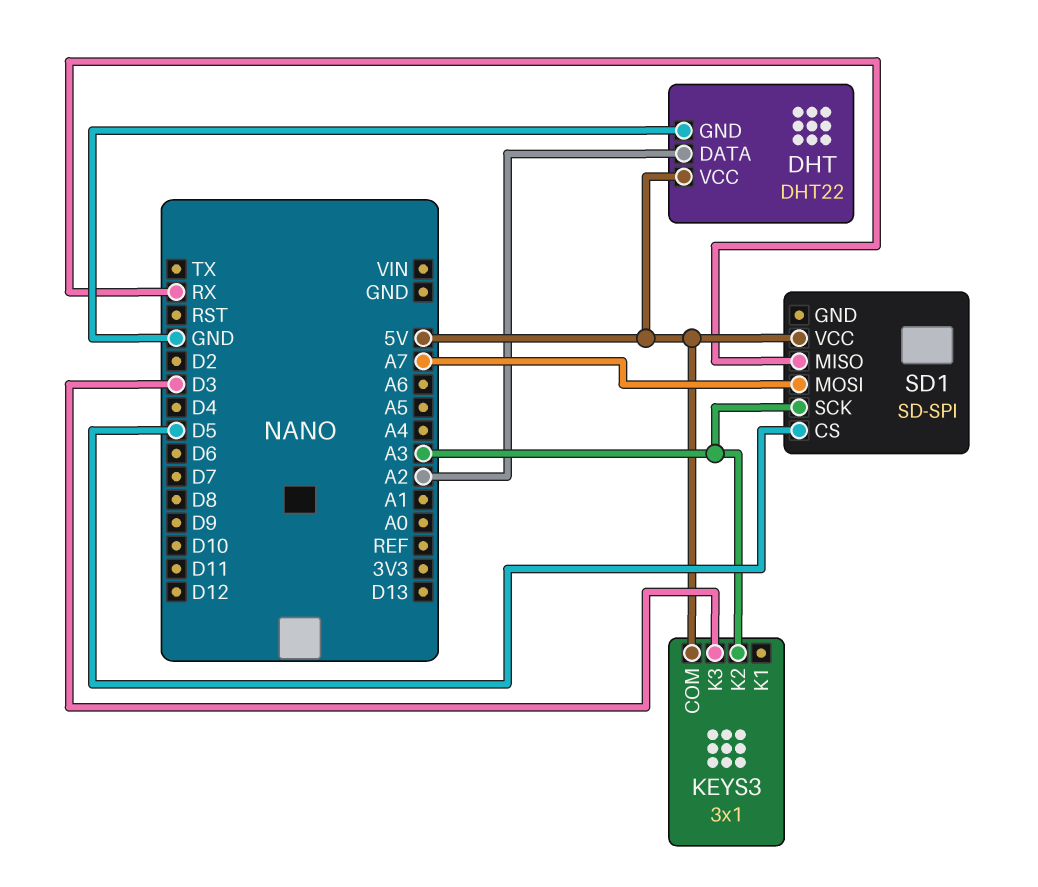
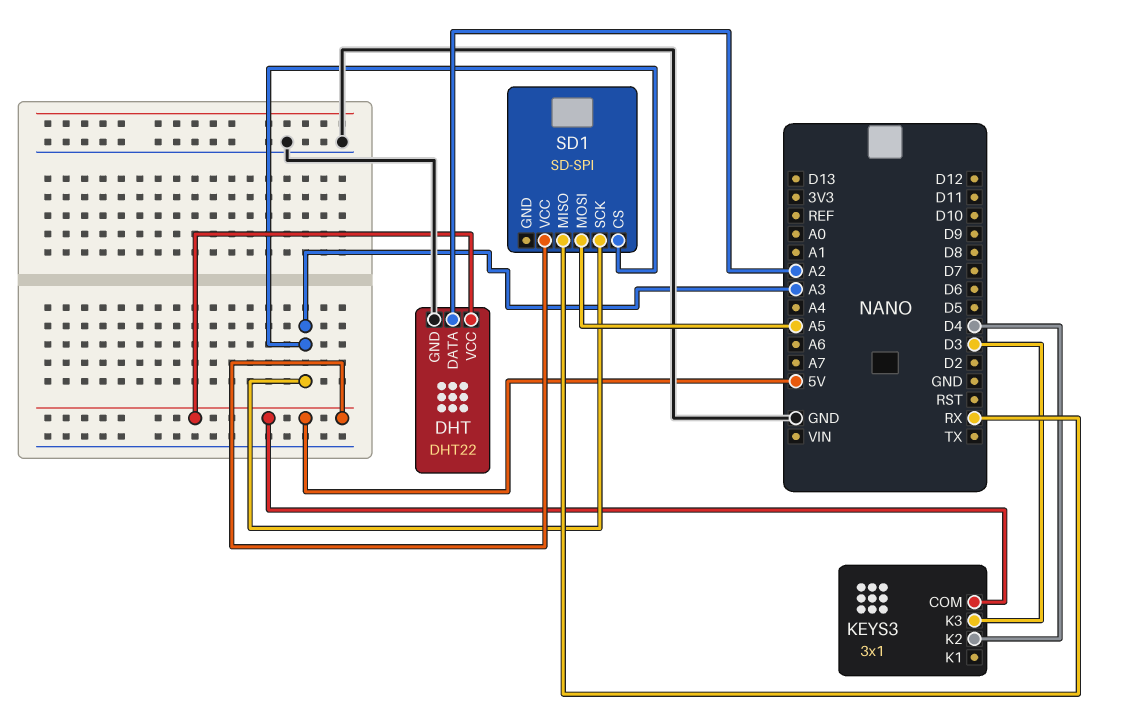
KEYS3 pin K2: A3 -> D4
SD1 pin CS: D5 -> A3
SD1 pin MOSI: A7 -> A5

